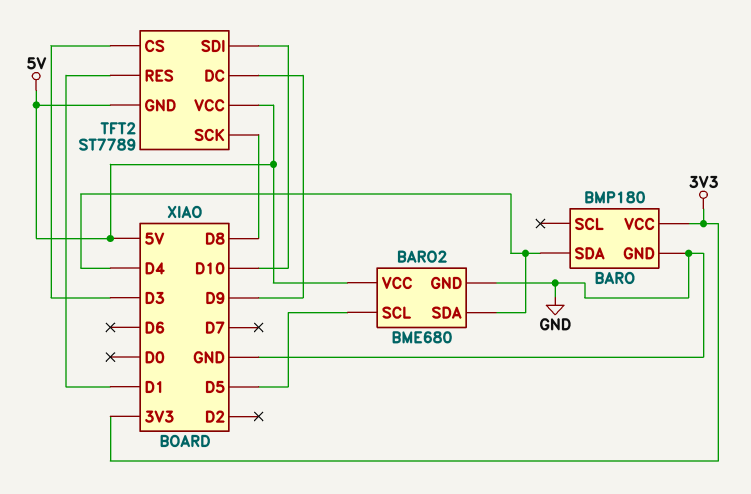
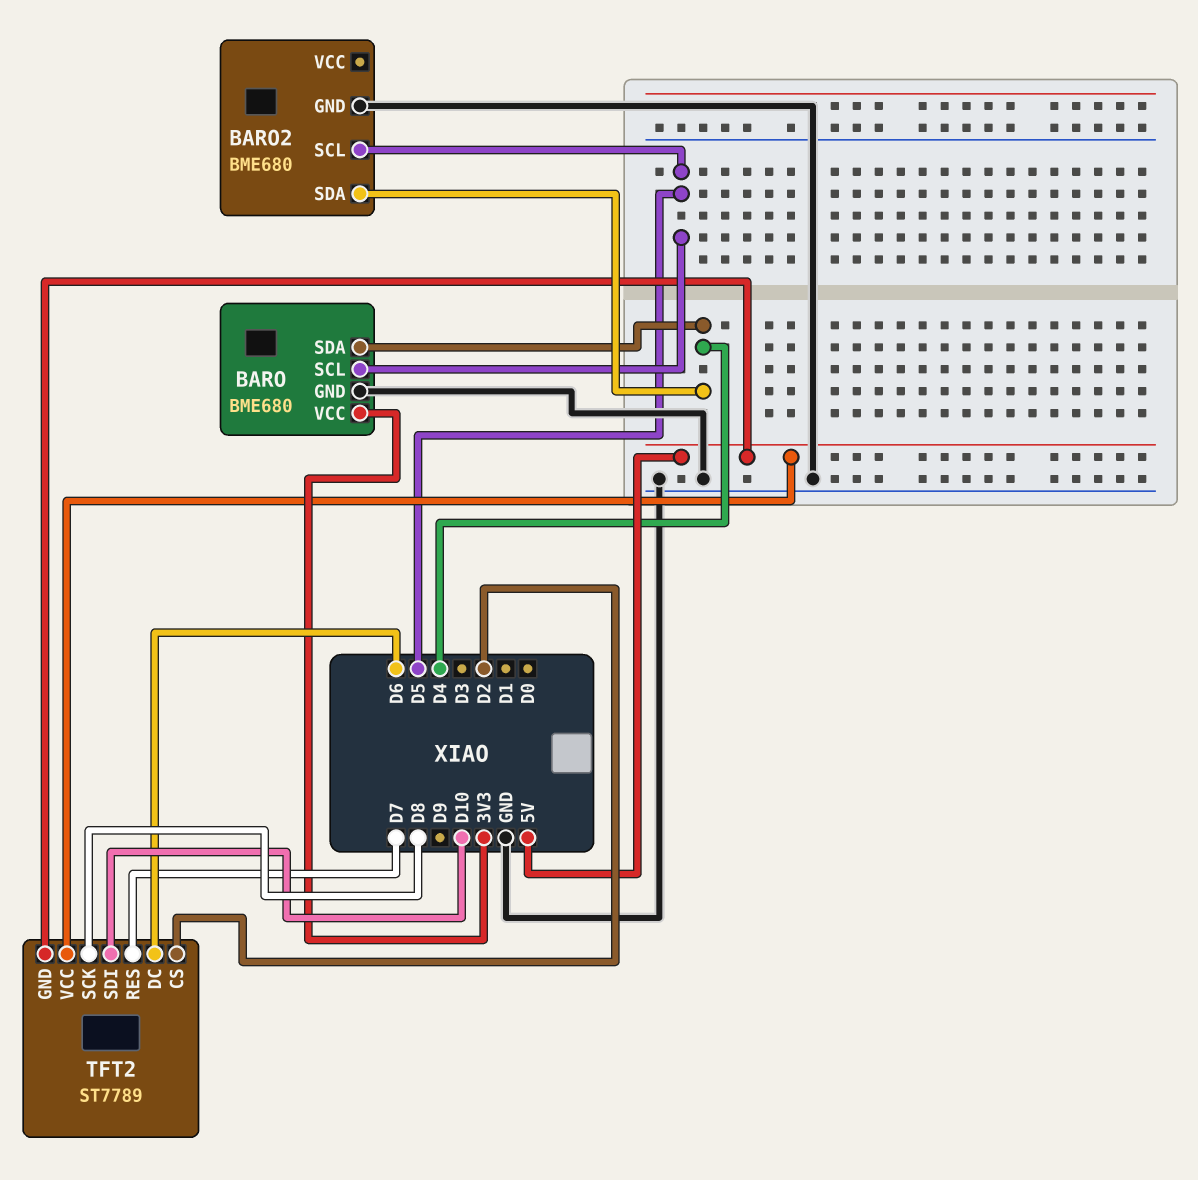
BARO: BMP180 -> BME680
BARO pin SCL: none -> D5
BARO2 pin VCC: 5V -> none
TFT2 pin CS: D3 -> D2
TFT2 pin DC: D9 -> D6
TFT2 pin RES: D1 -> D7

